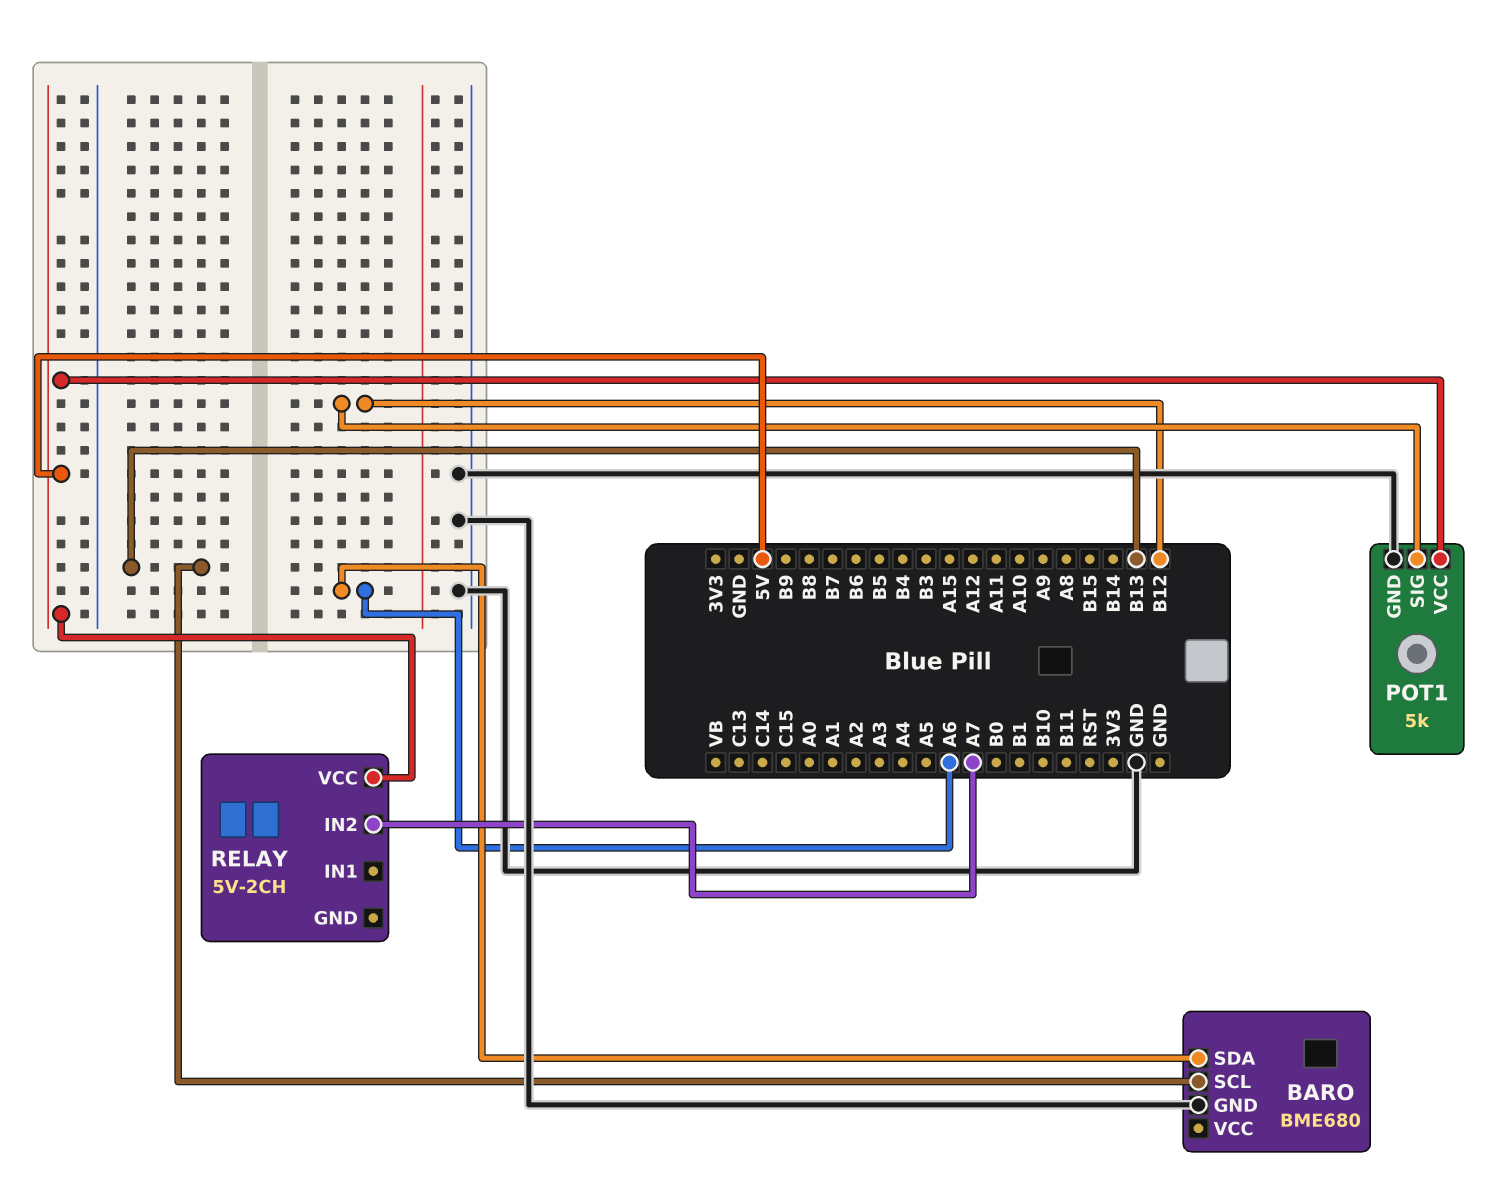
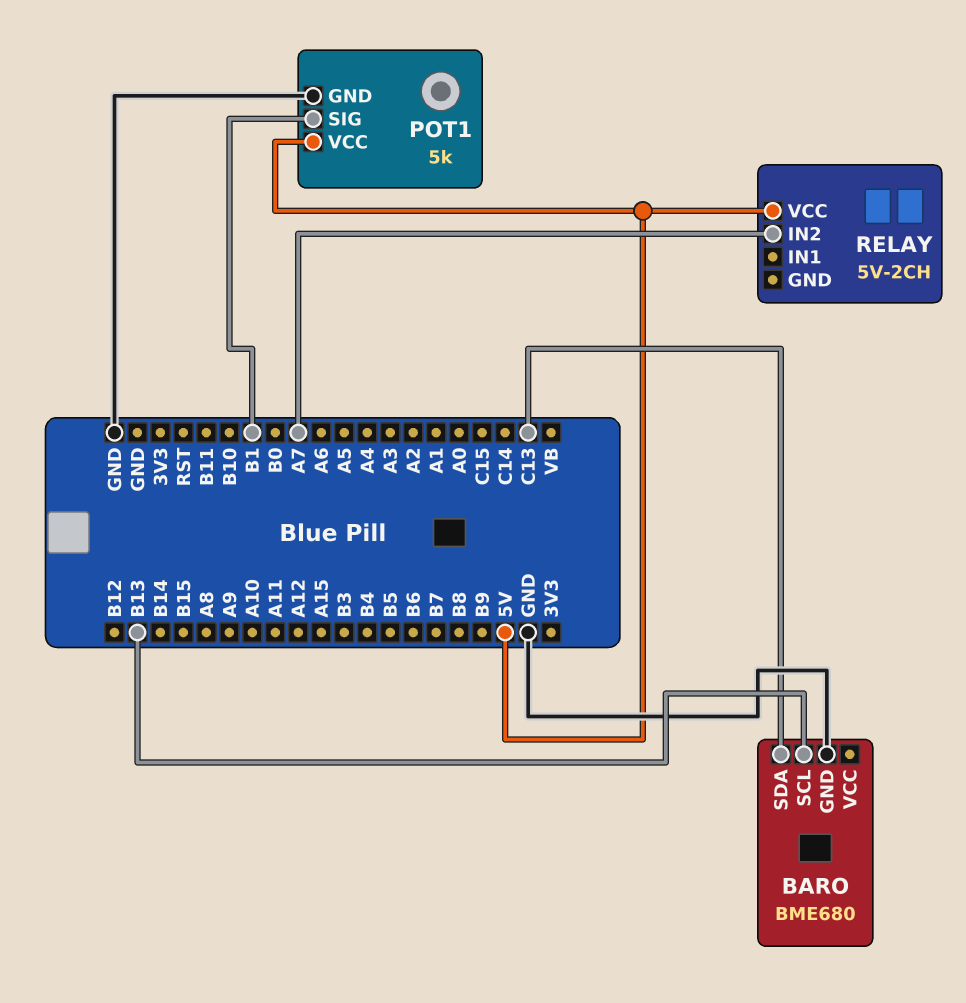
BARO pin SDA: A6 -> C13
POT1 pin SIG: B12 -> B1

